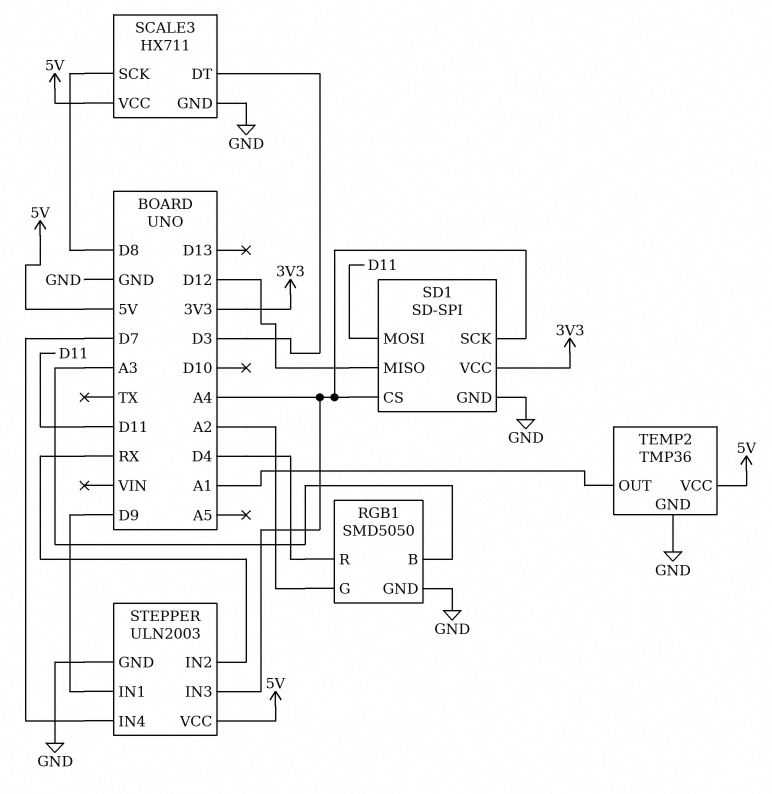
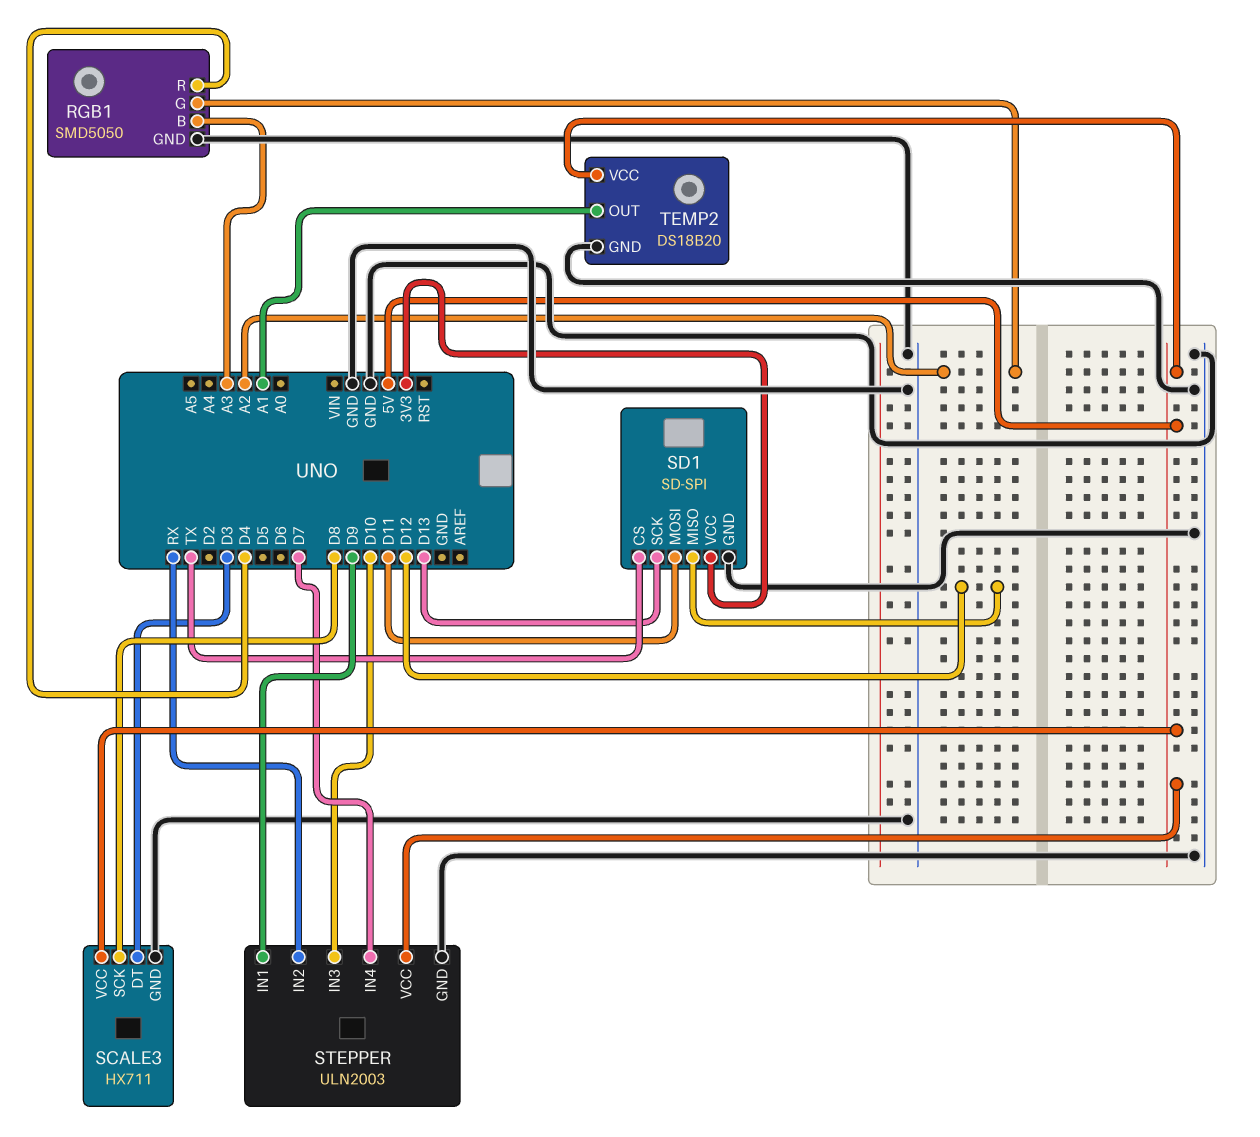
SD1 pin CS: A4 -> TX
SD1 pin SCK: A4 -> D13
STEPPER pin IN3: A4 -> D10
TEMP2: TMP36 -> DS18B20

